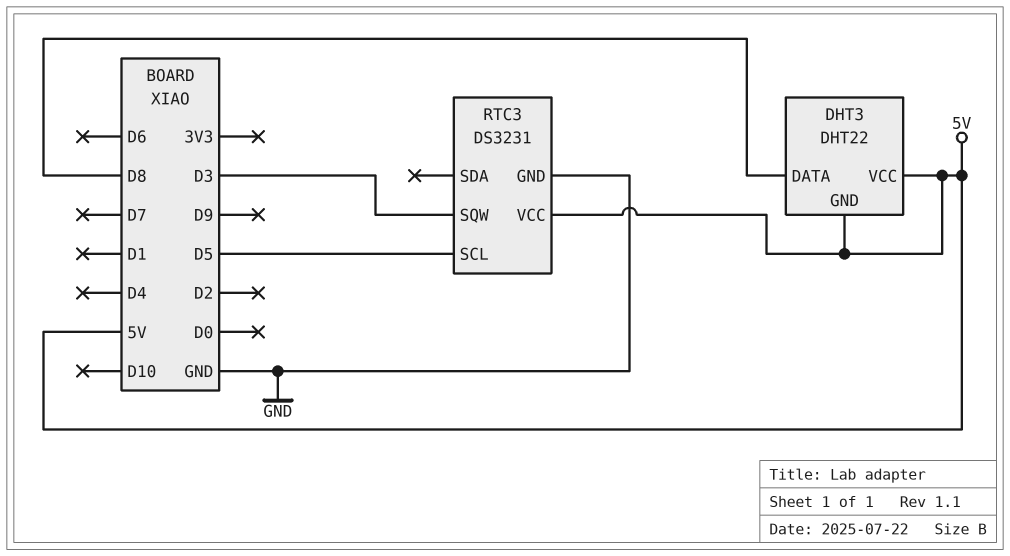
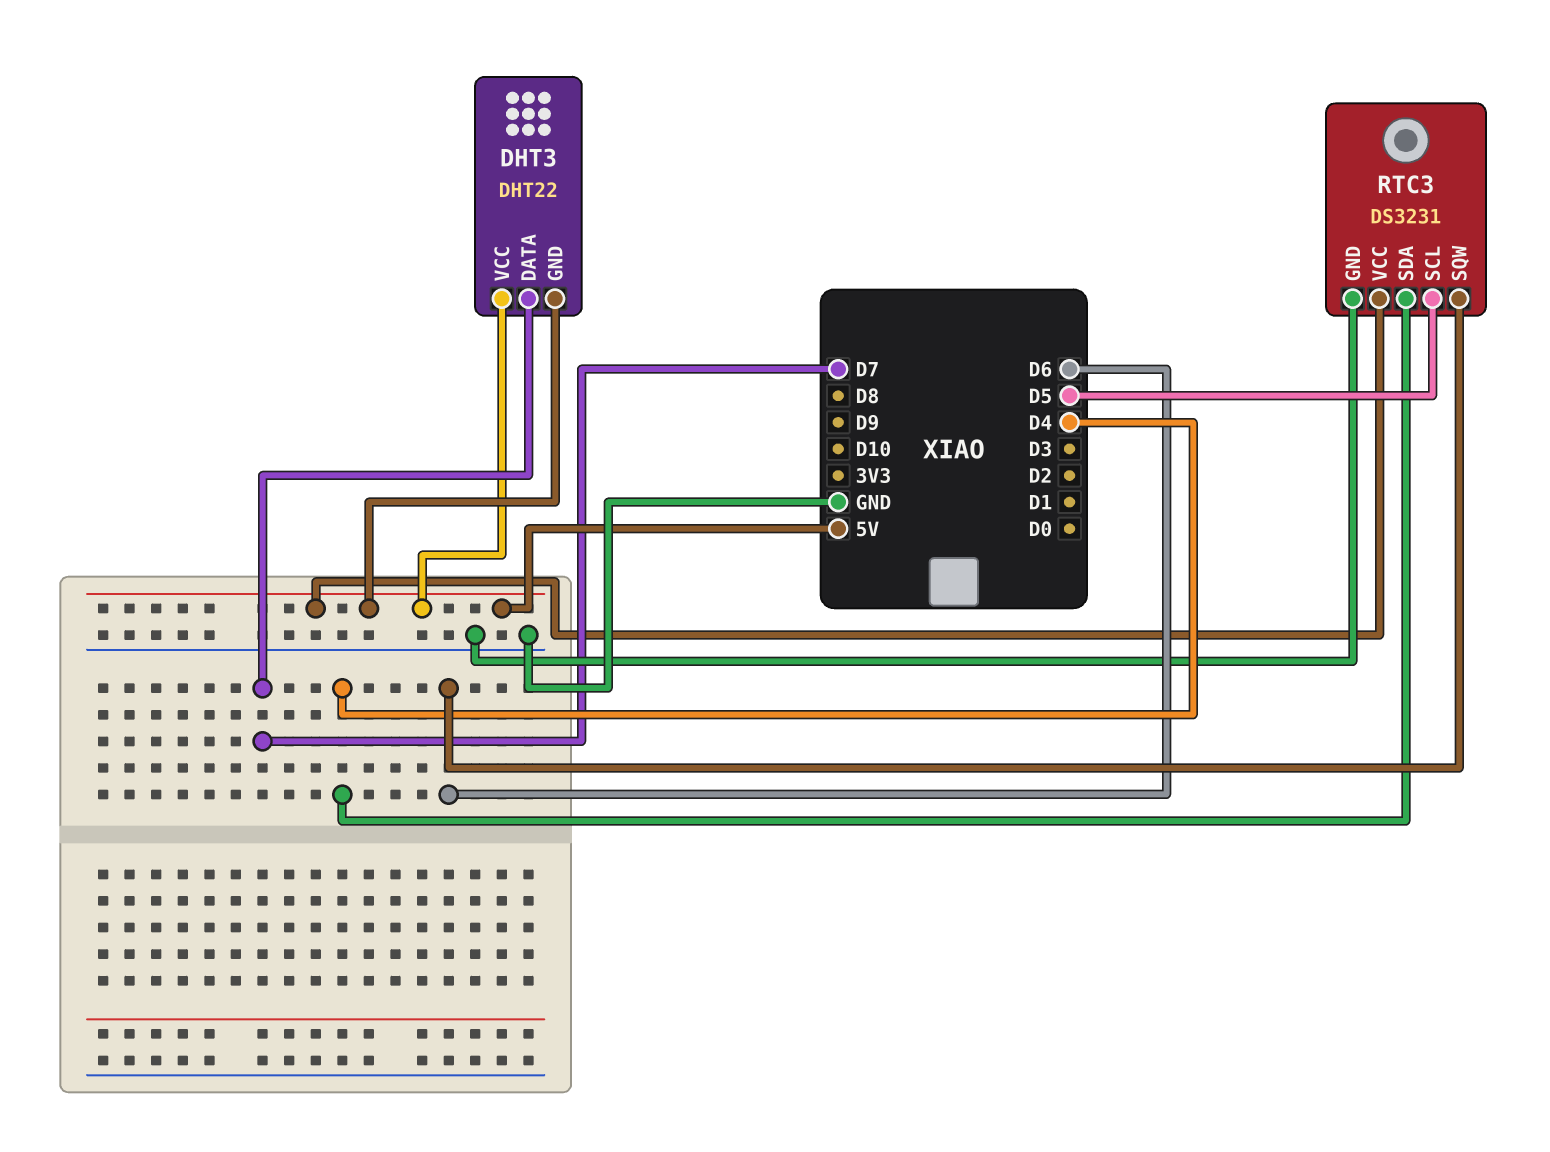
DHT3 pin DATA: D8 -> D7
RTC3 pin SDA: none -> D4
RTC3 pin SQW: D3 -> D6

